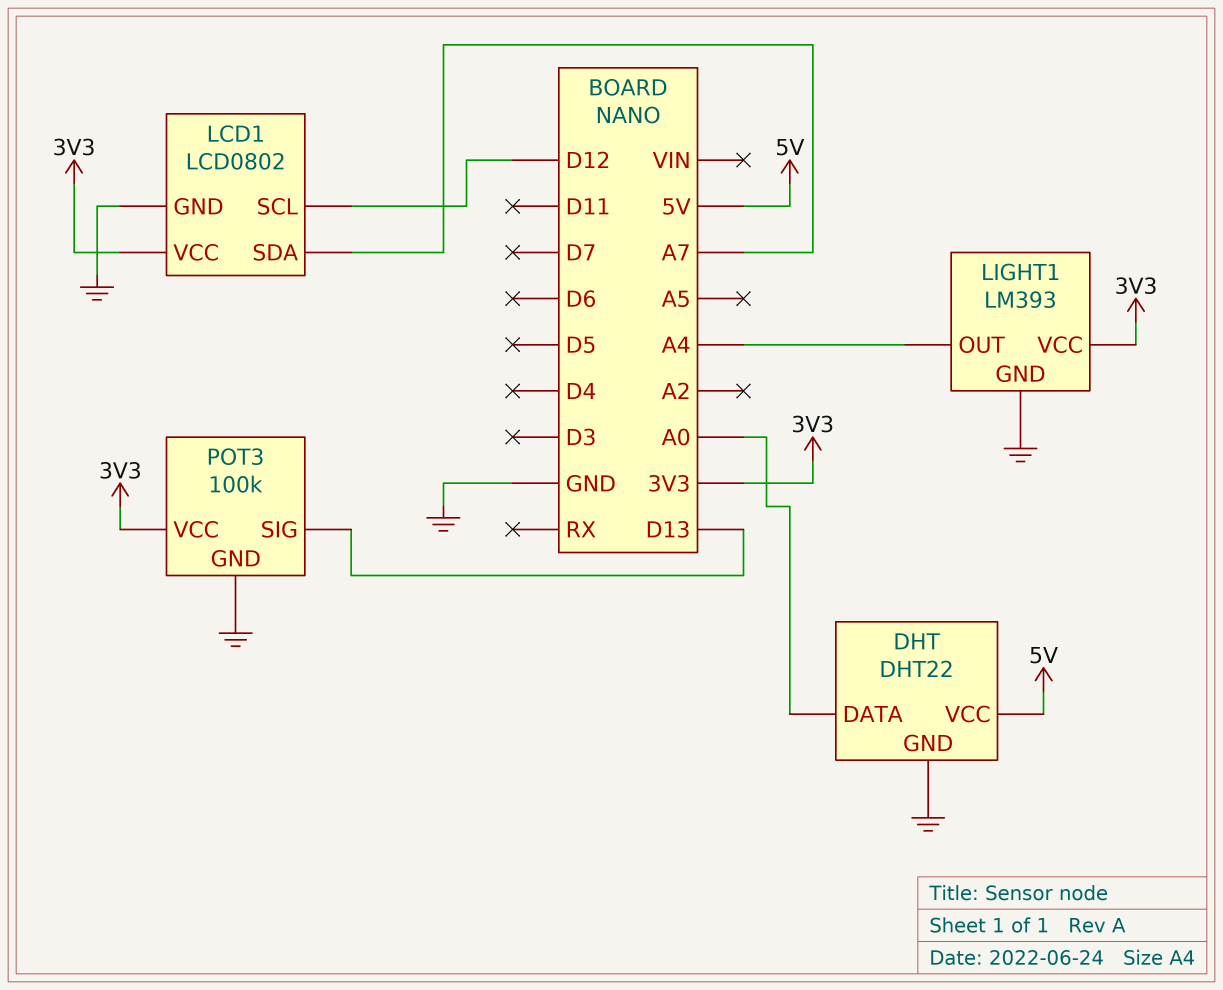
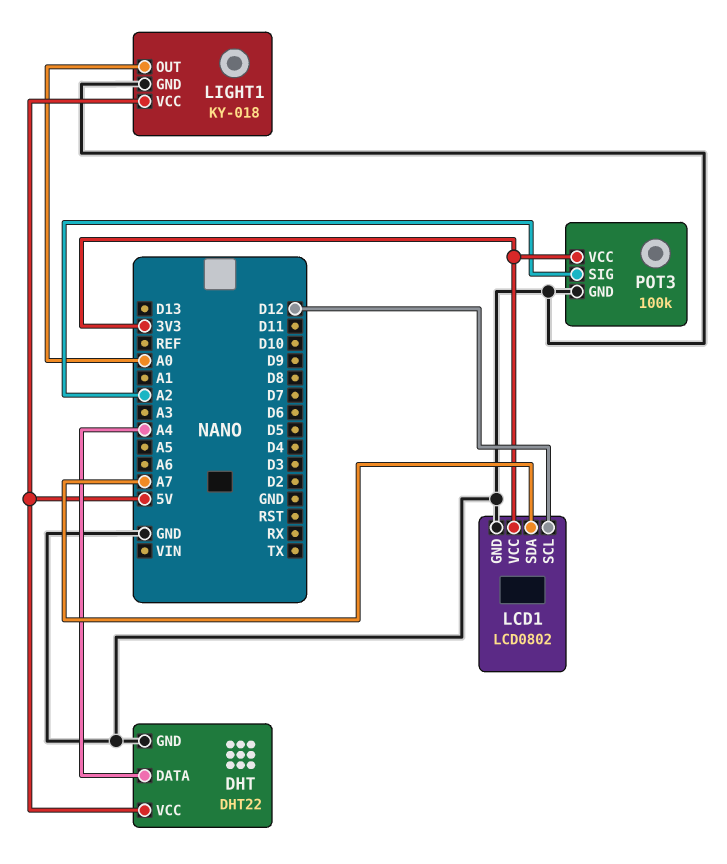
DHT pin DATA: A0 -> A4
LIGHT1: LM393 -> KY-018
LIGHT1 pin OUT: A4 -> A0
LIGHT1 pin VCC: 3V3 -> 5V
POT3 pin SIG: D13 -> A2

